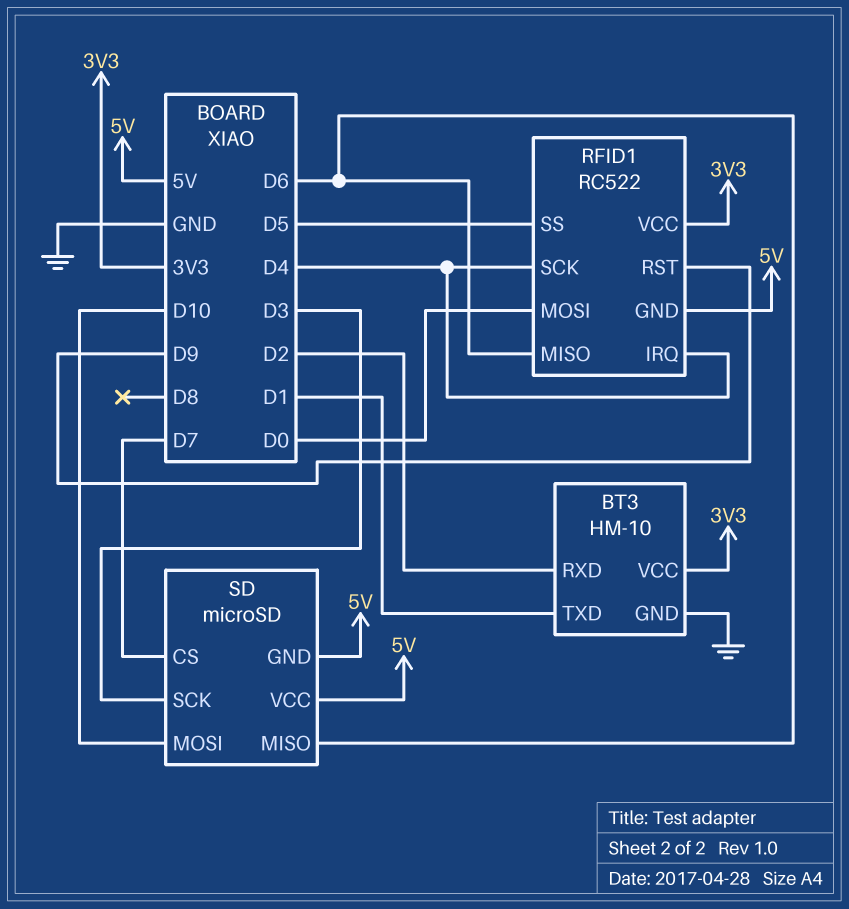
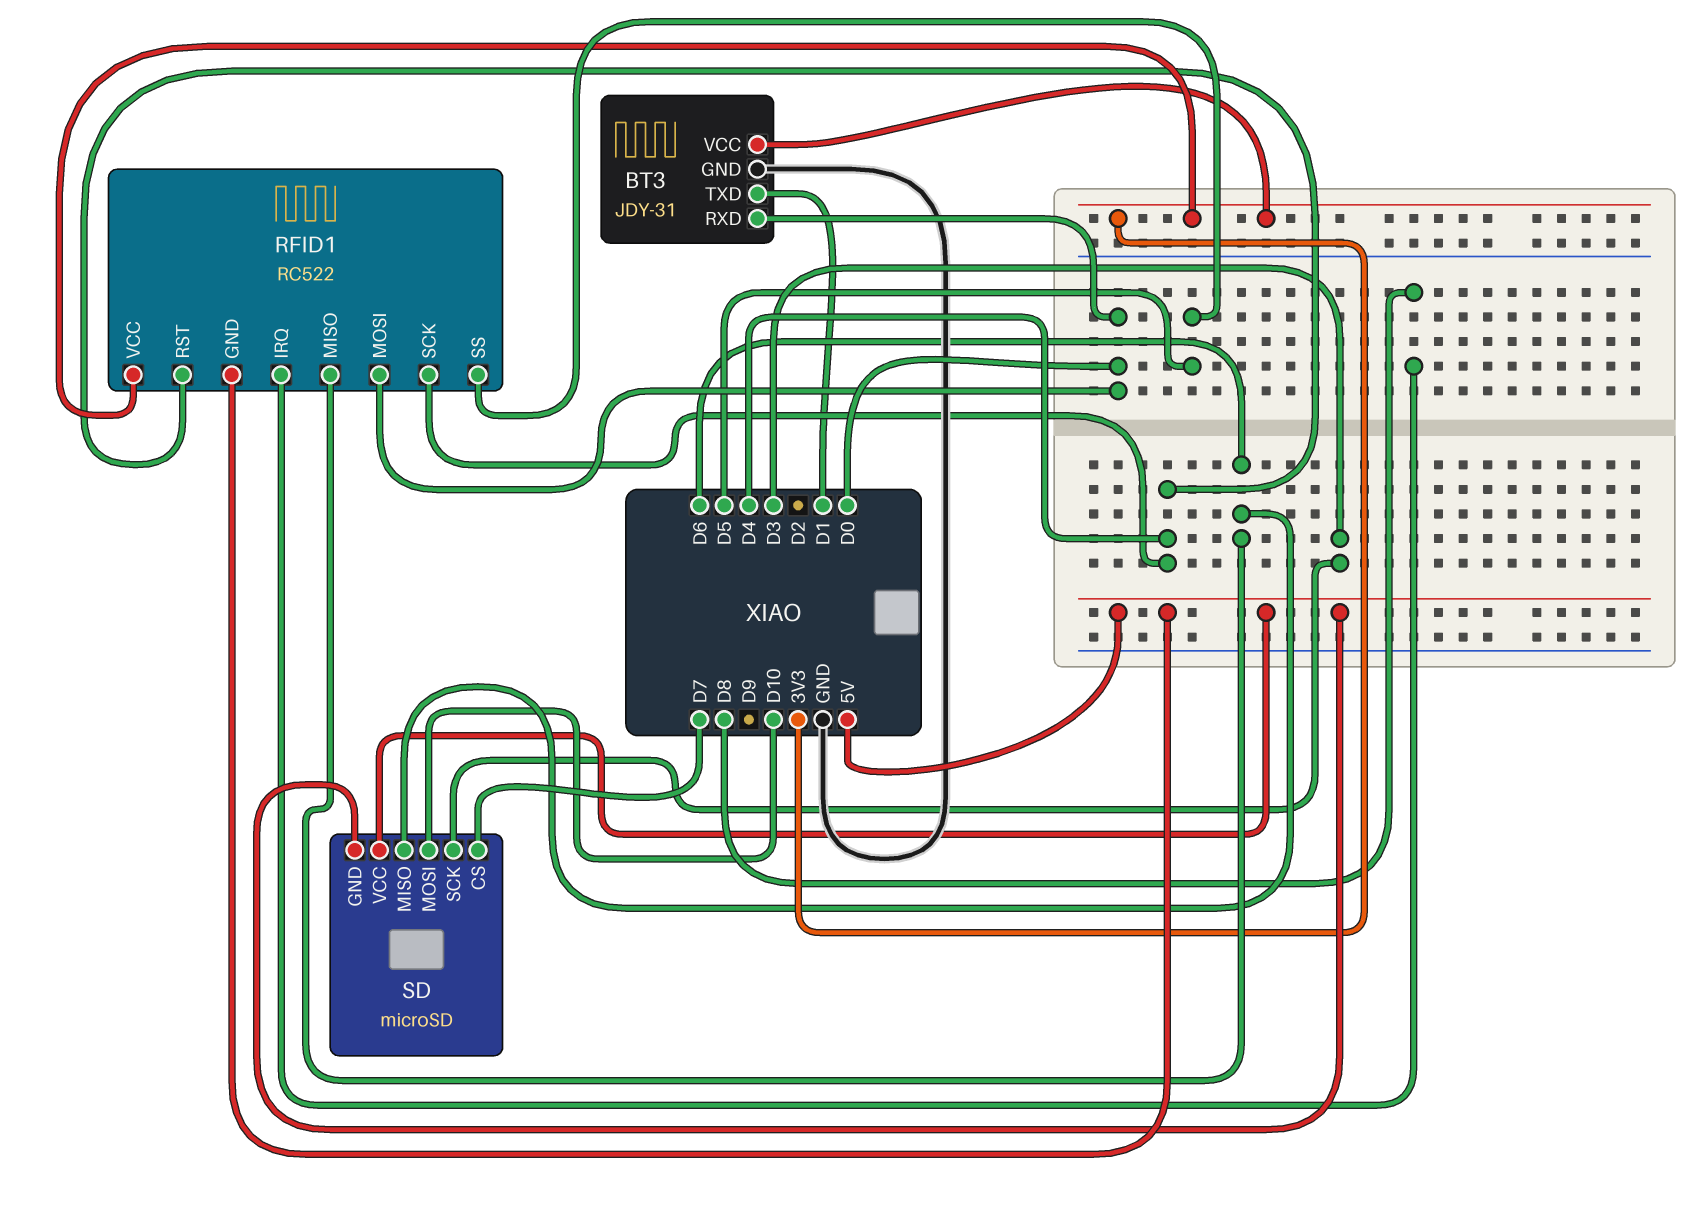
BT3: HM-10 -> JDY-31
BT3 pin RXD: D2 -> D0
RFID1 pin IRQ: D4 -> D8
RFID1 pin RST: D9 -> D4

